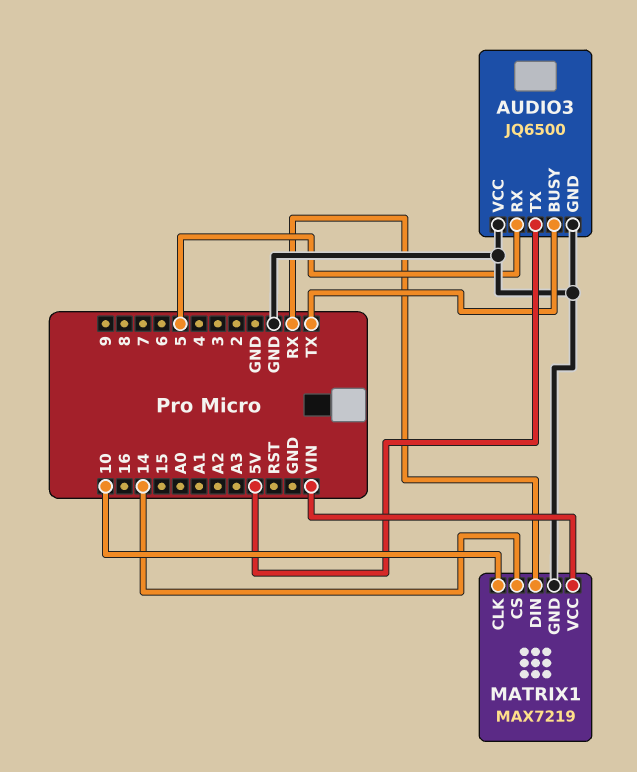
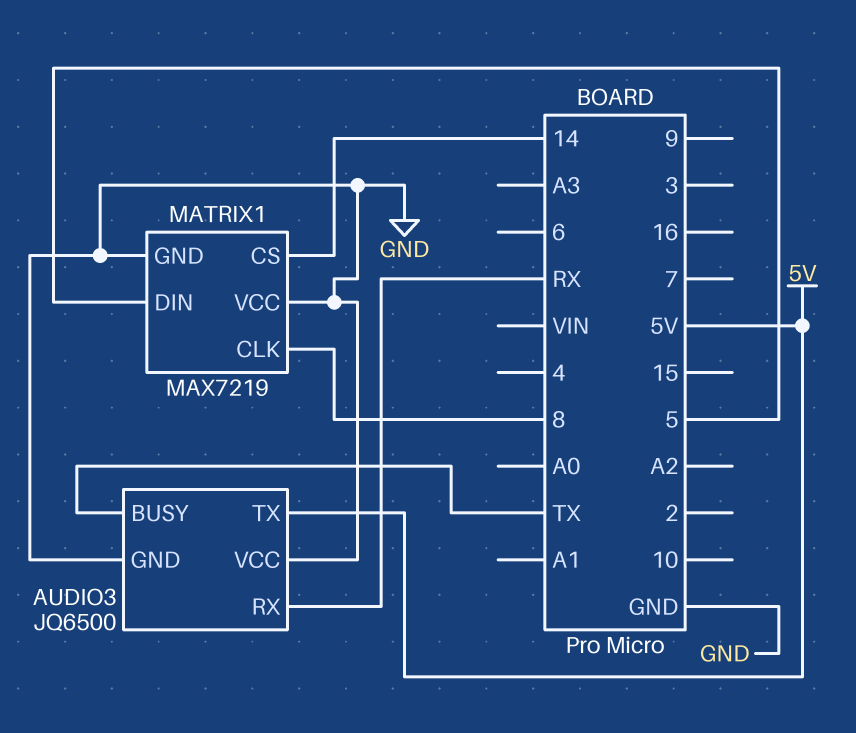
AUDIO3 pin RX: 5 -> RX
MATRIX1 pin CLK: 10 -> 8
MATRIX1 pin DIN: RX -> 5
MATRIX1 pin VCC: VIN -> GND

